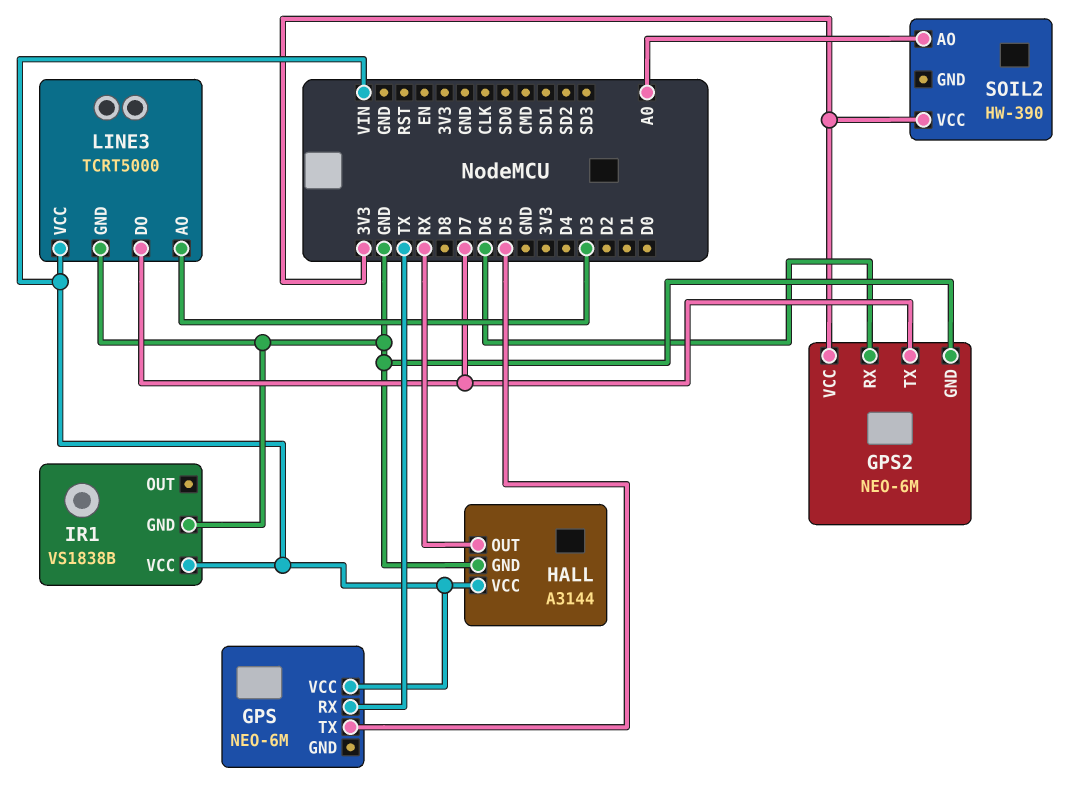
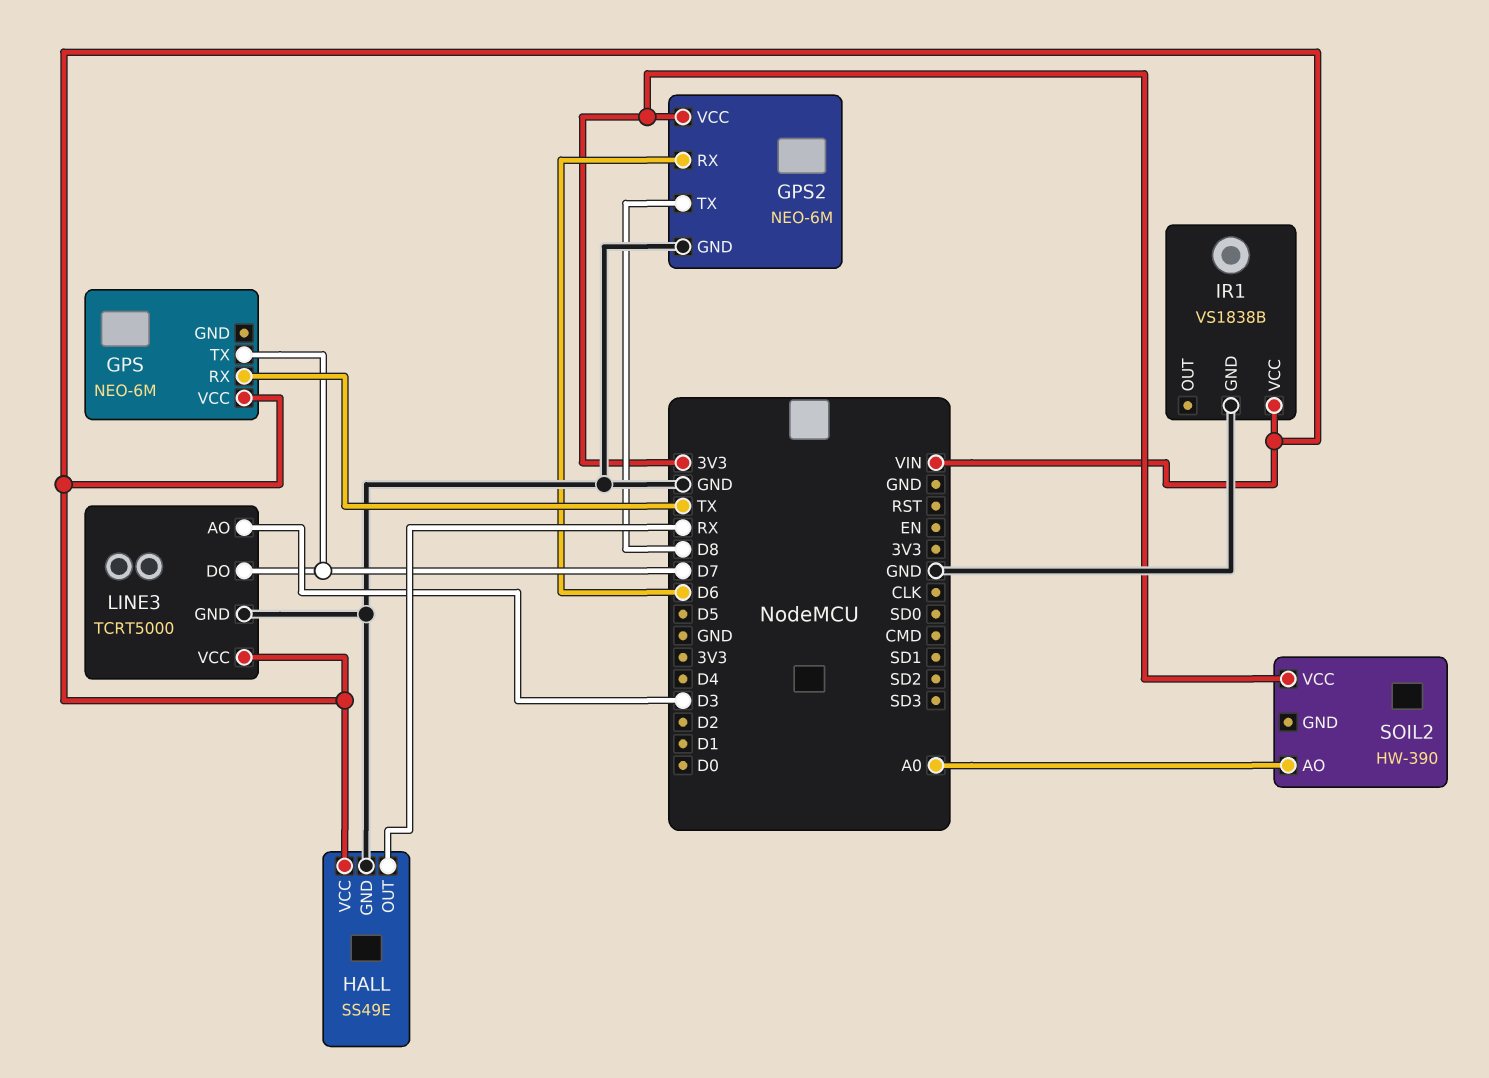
GPS pin TX: D5 -> D7
GPS2 pin TX: D7 -> D8
HALL: A3144 -> SS49E

